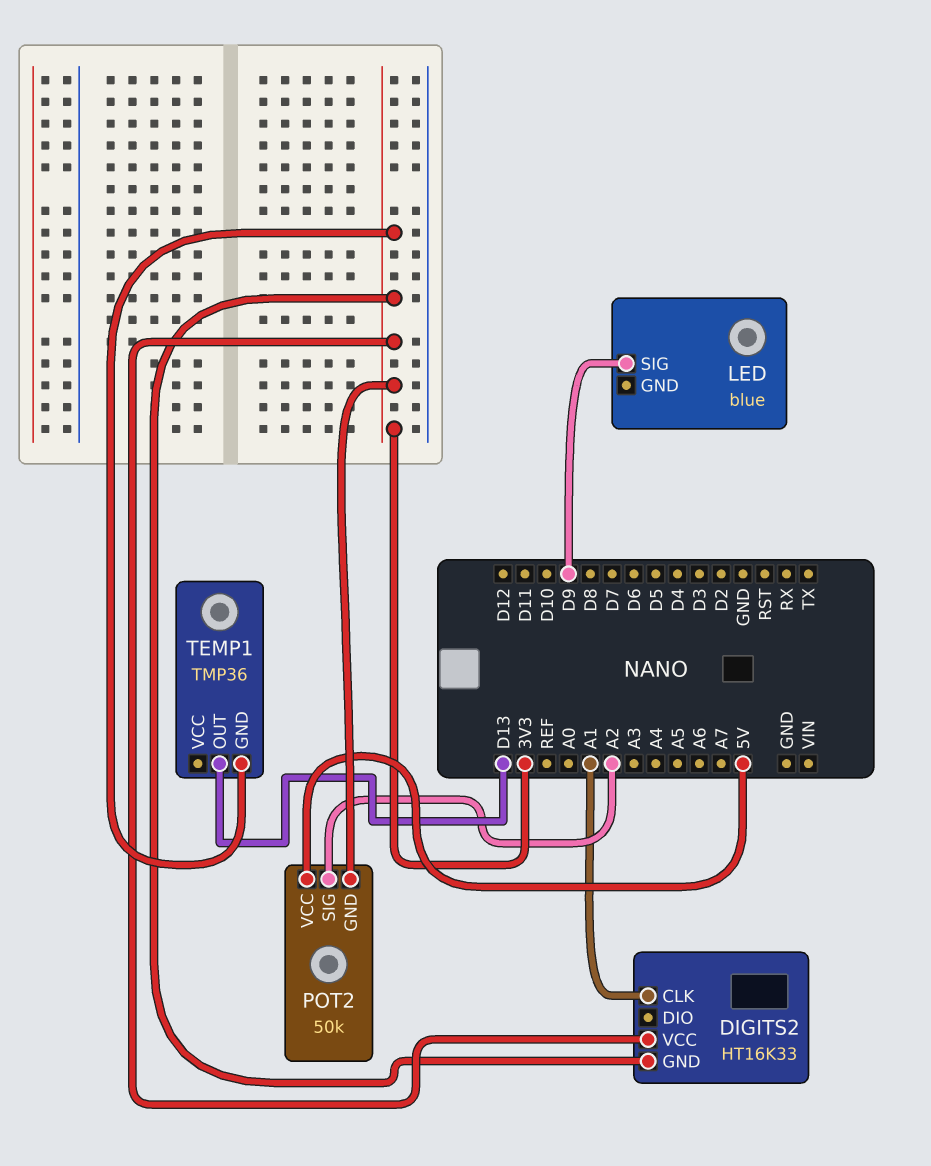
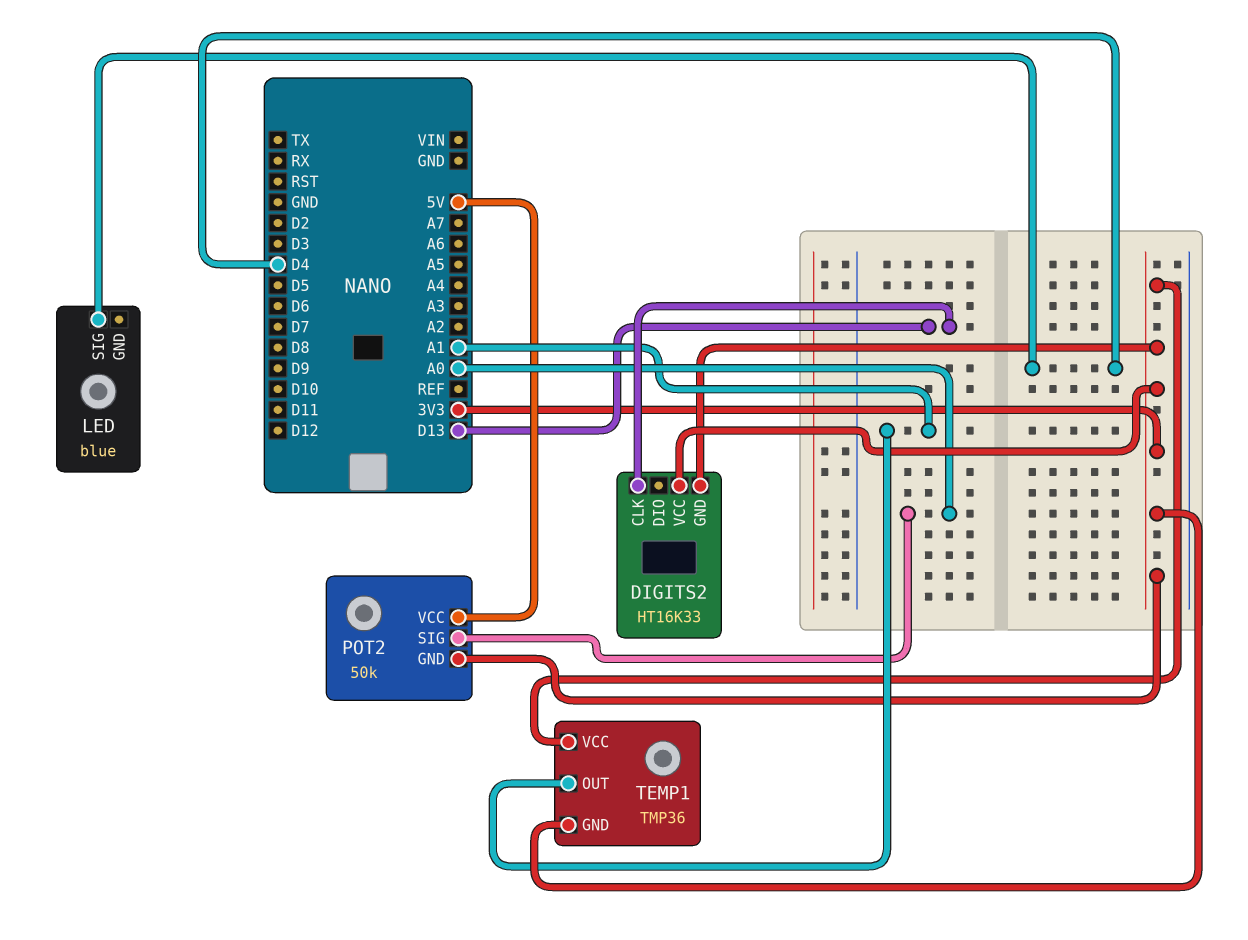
DIGITS2 pin CLK: A1 -> D13
LED pin SIG: D9 -> D4
POT2 pin SIG: A2 -> A0
TEMP1 pin OUT: D13 -> A1
TEMP1 pin VCC: none -> 3V3

